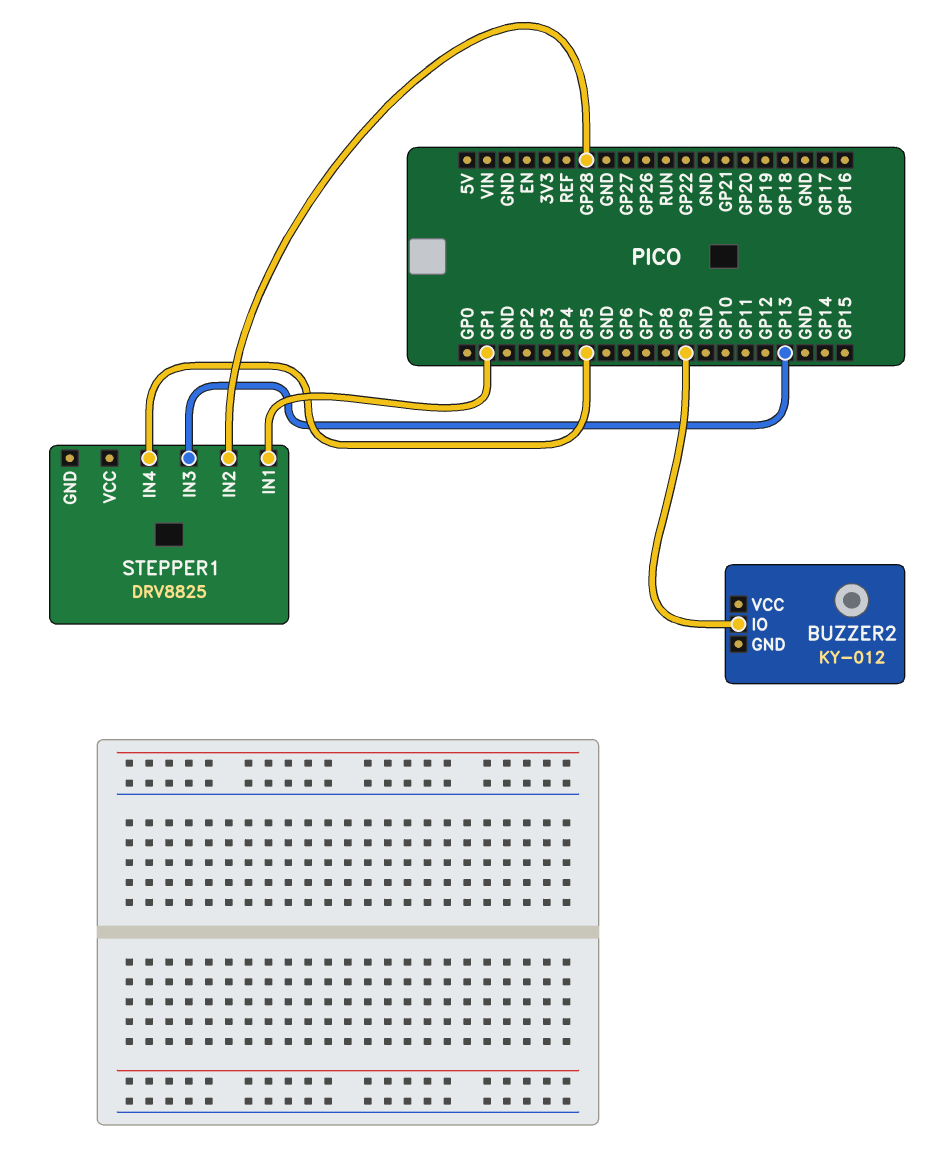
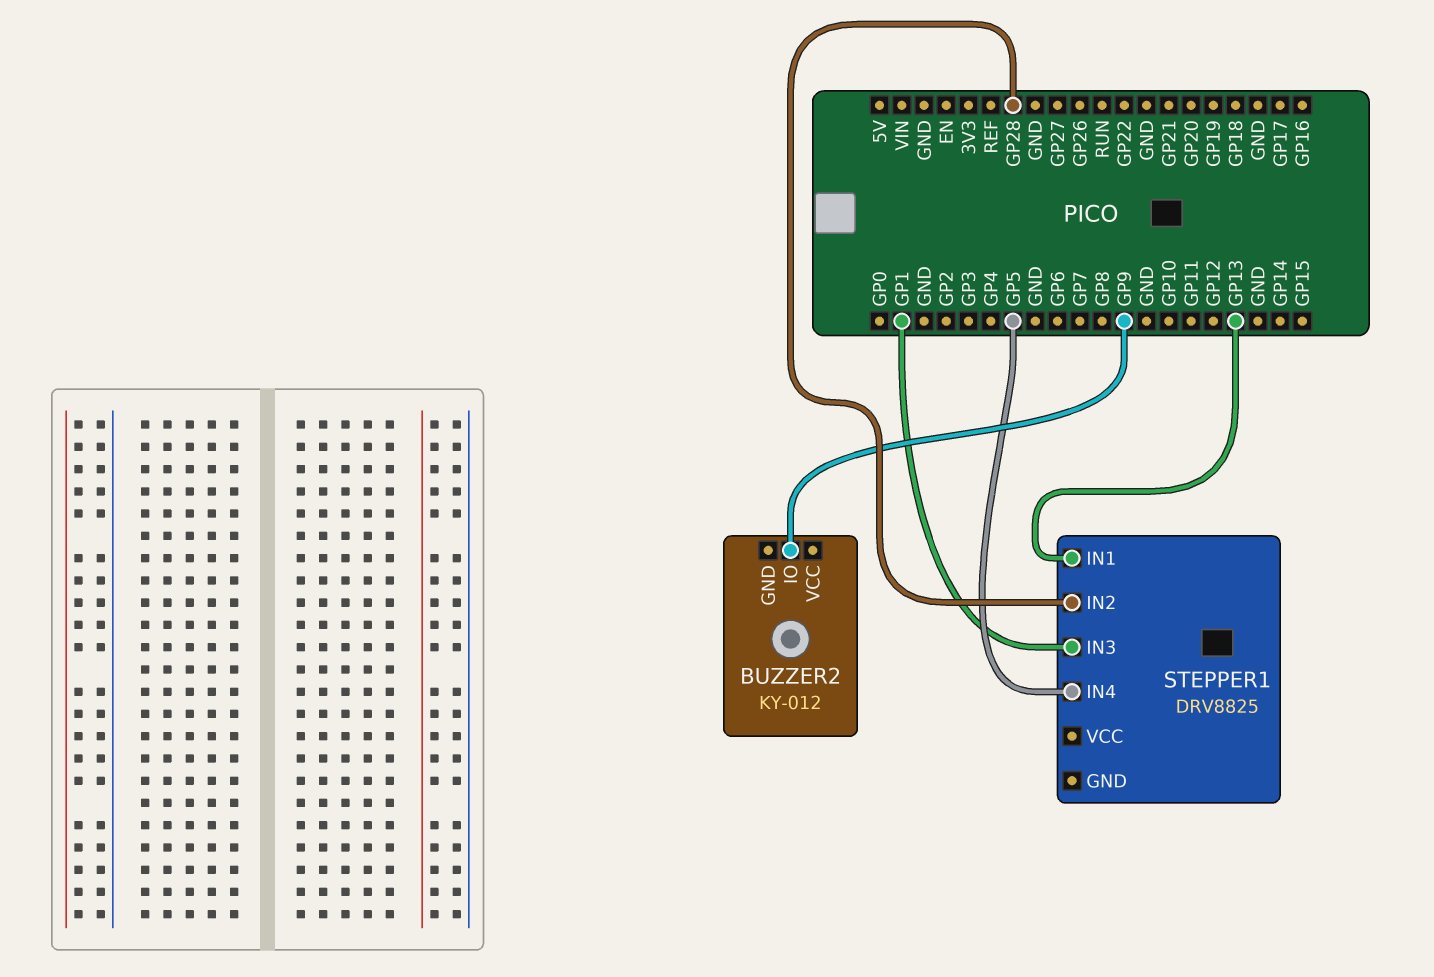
STEPPER1 pin IN1: GP1 -> GP13
STEPPER1 pin IN3: GP13 -> GP1

